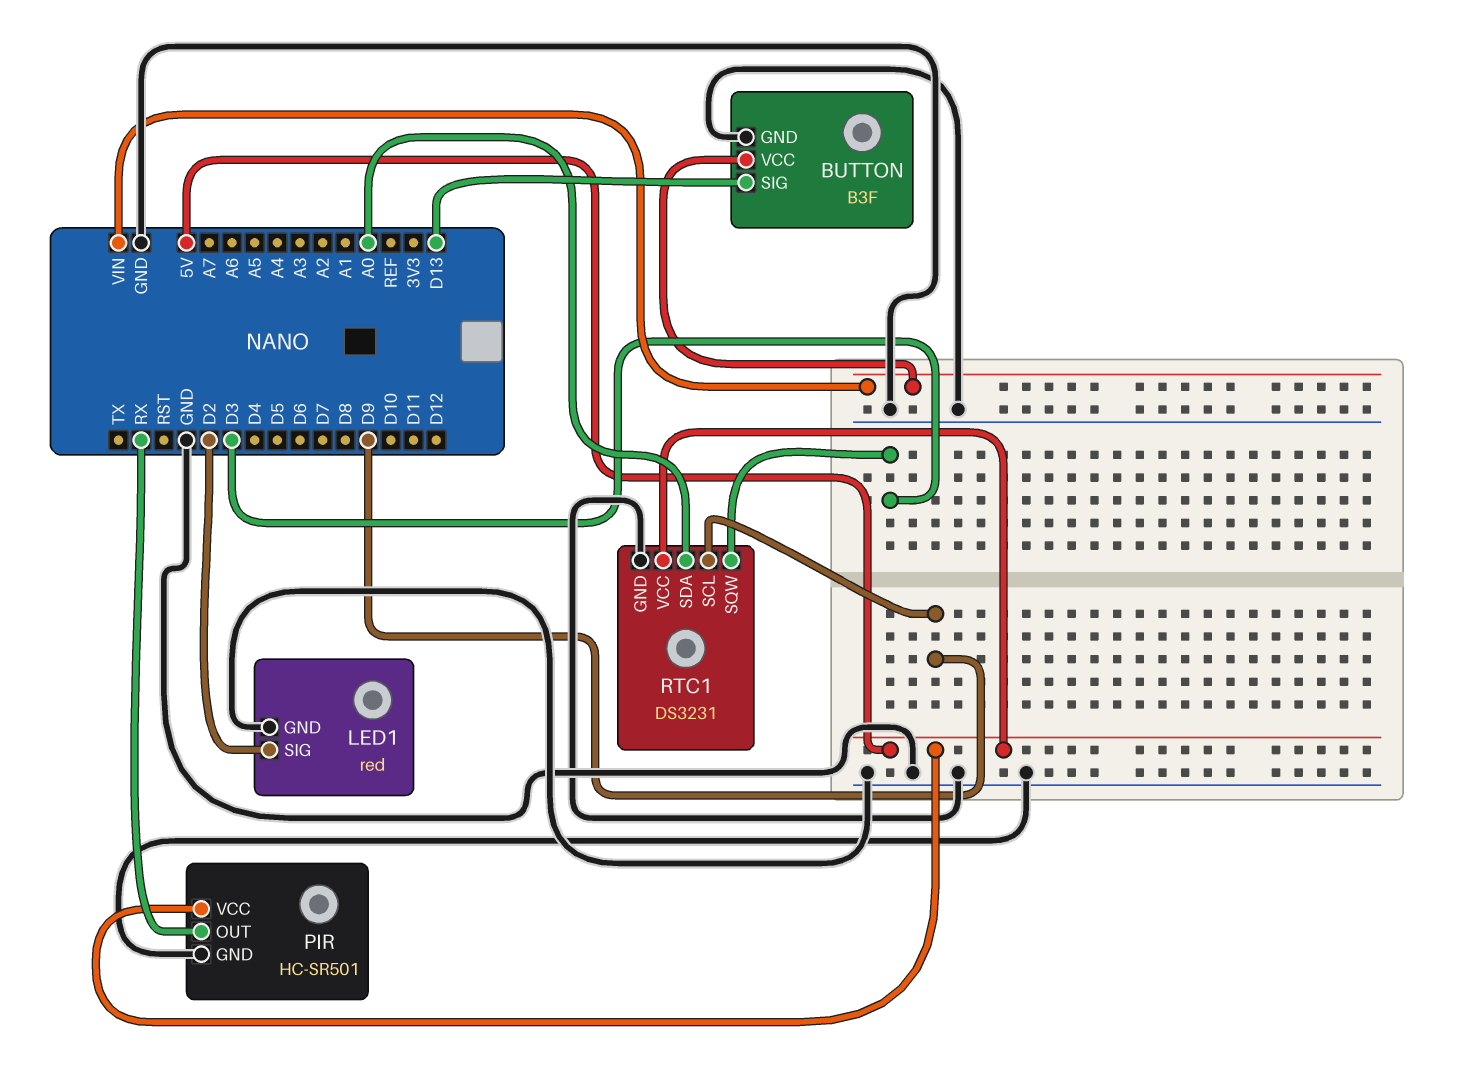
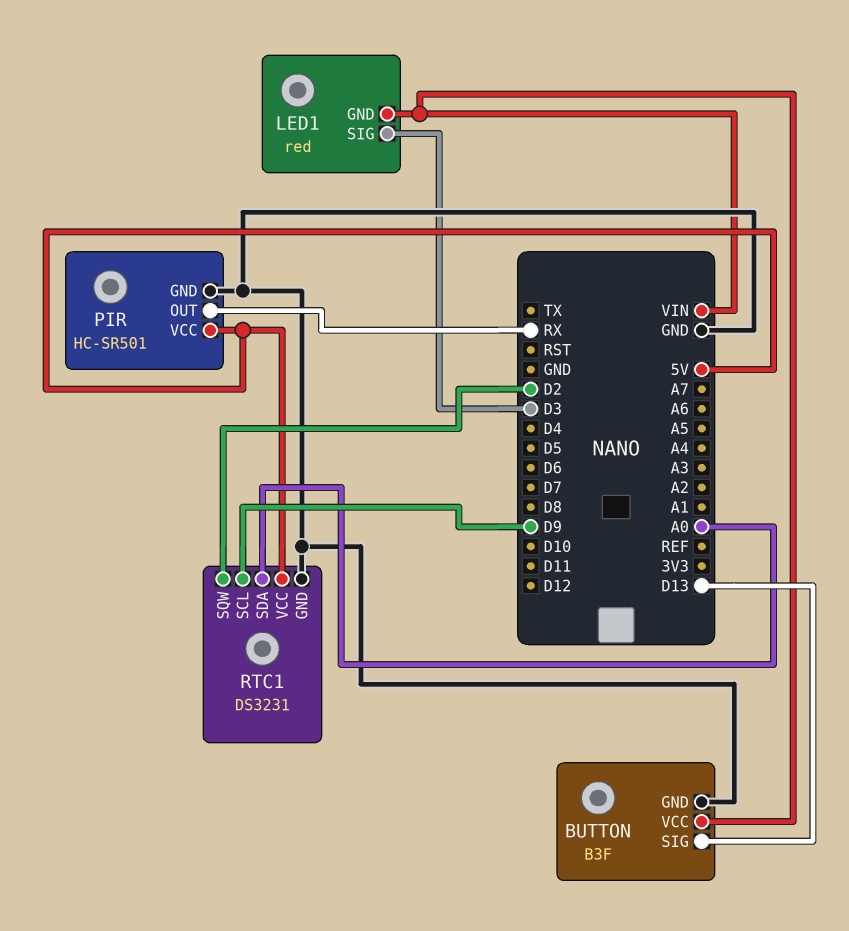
LED1 pin GND: GND -> VIN
LED1 pin SIG: D2 -> D3
RTC1 pin SQW: D3 -> D2

